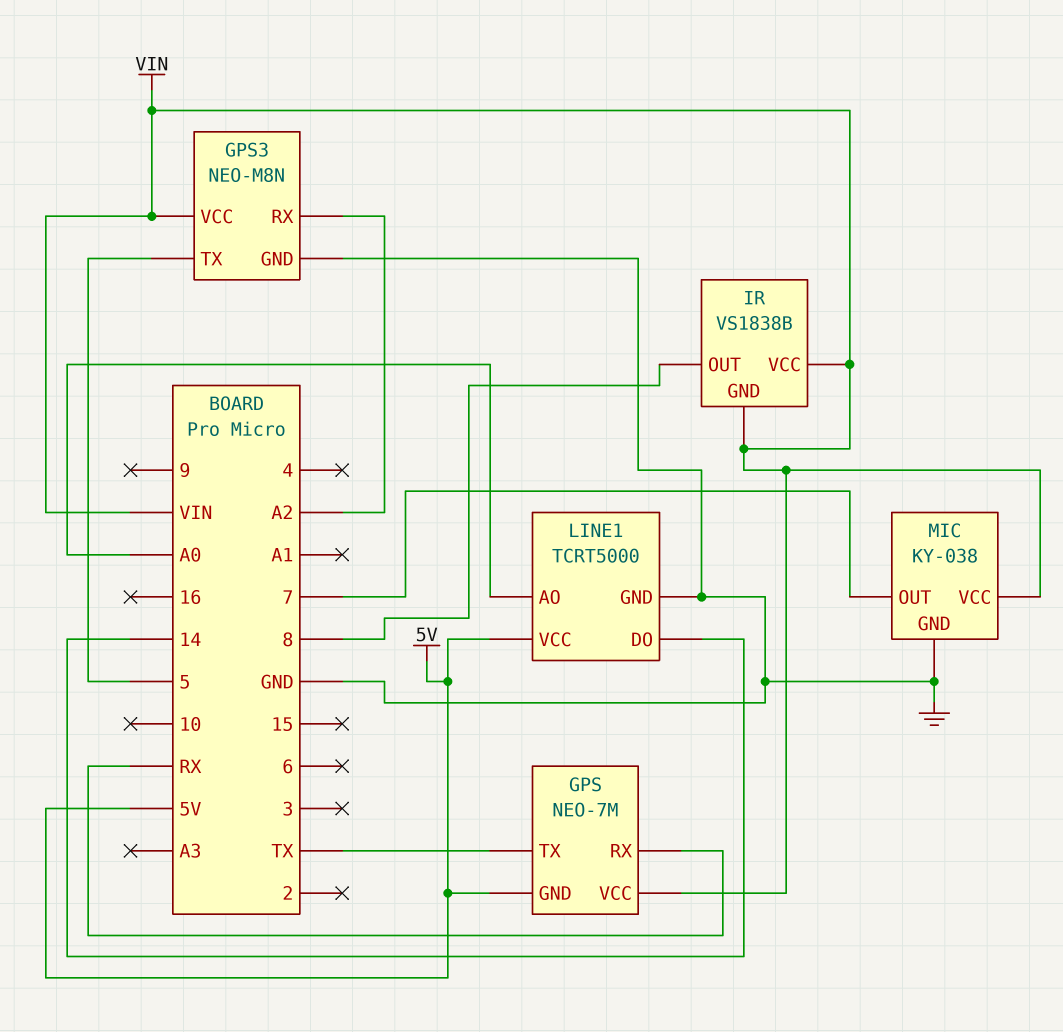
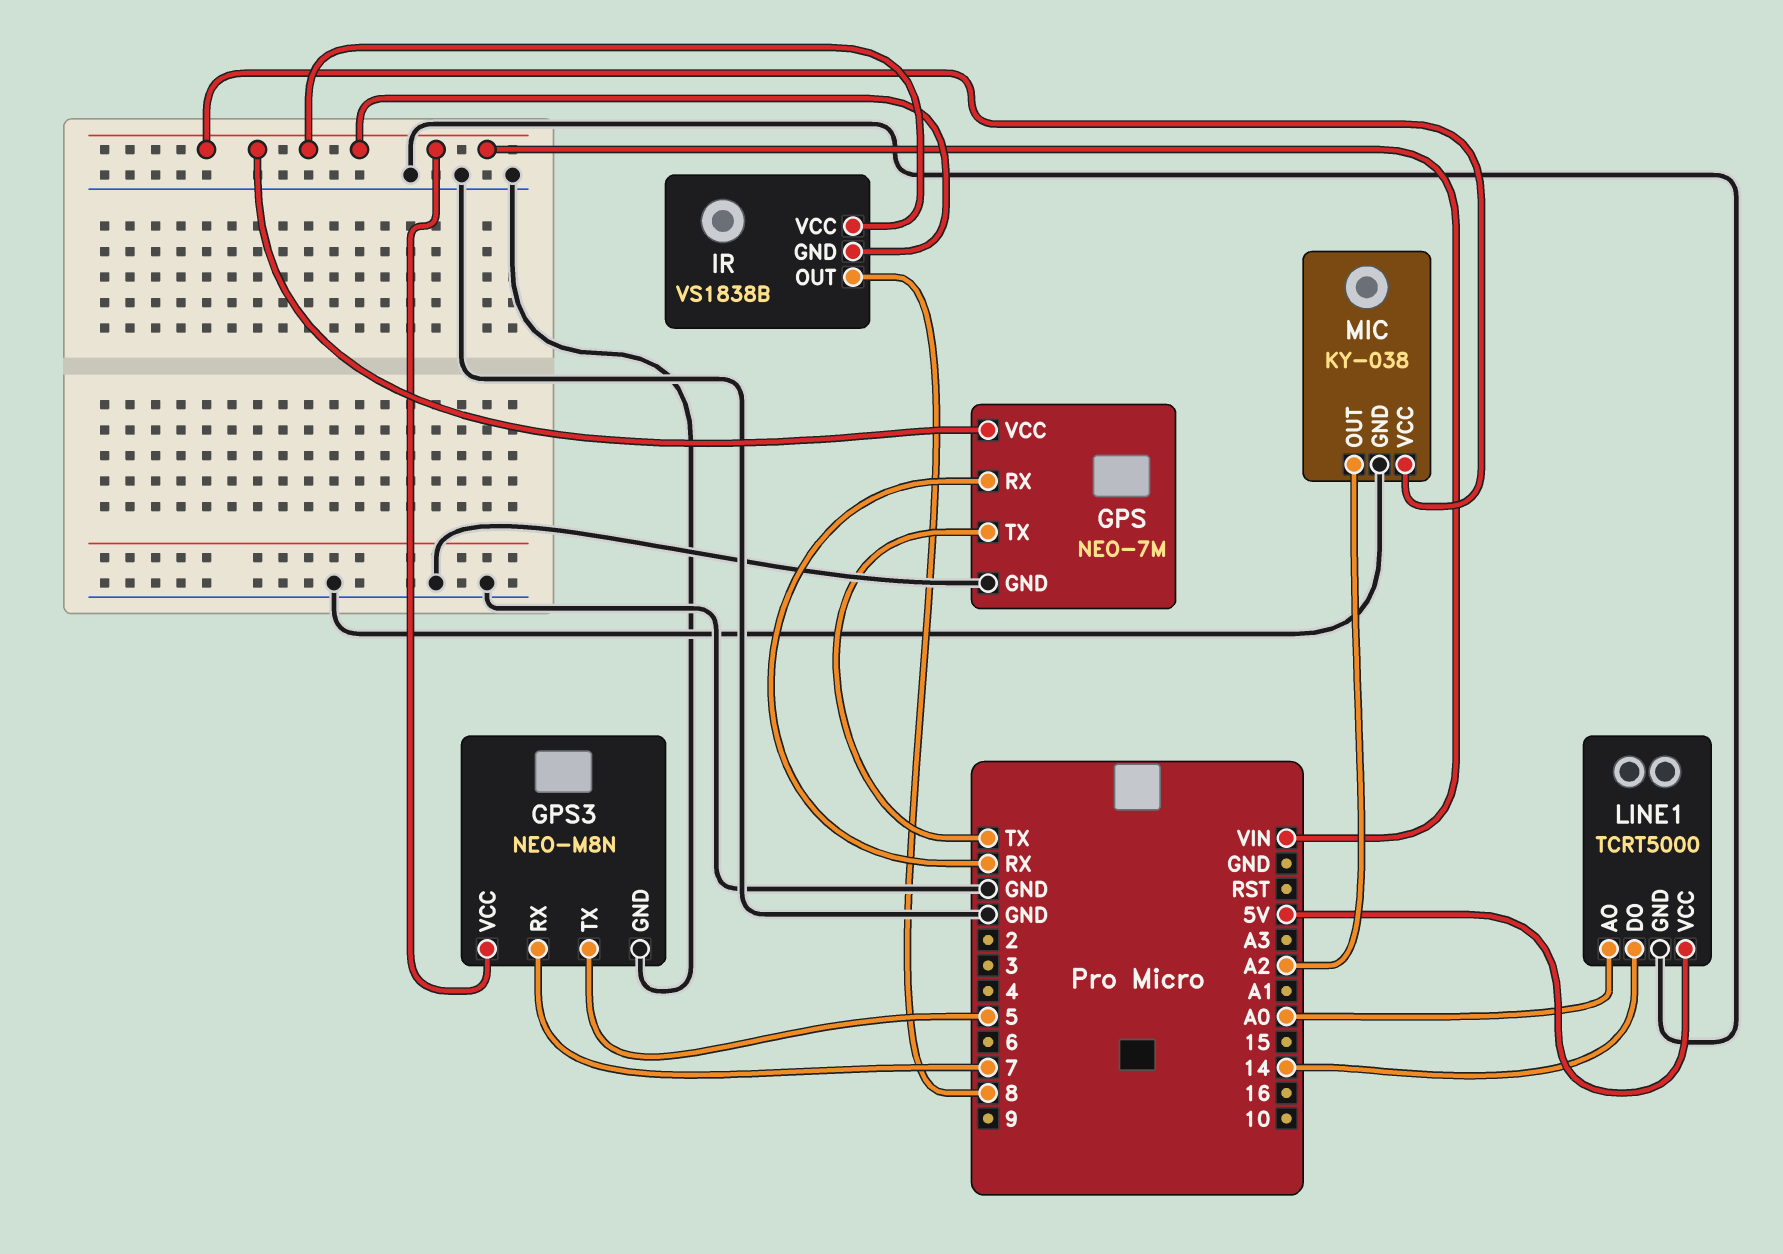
GPS pin GND: 5V -> GND
GPS3 pin RX: A2 -> 7
MIC pin OUT: 7 -> A2

